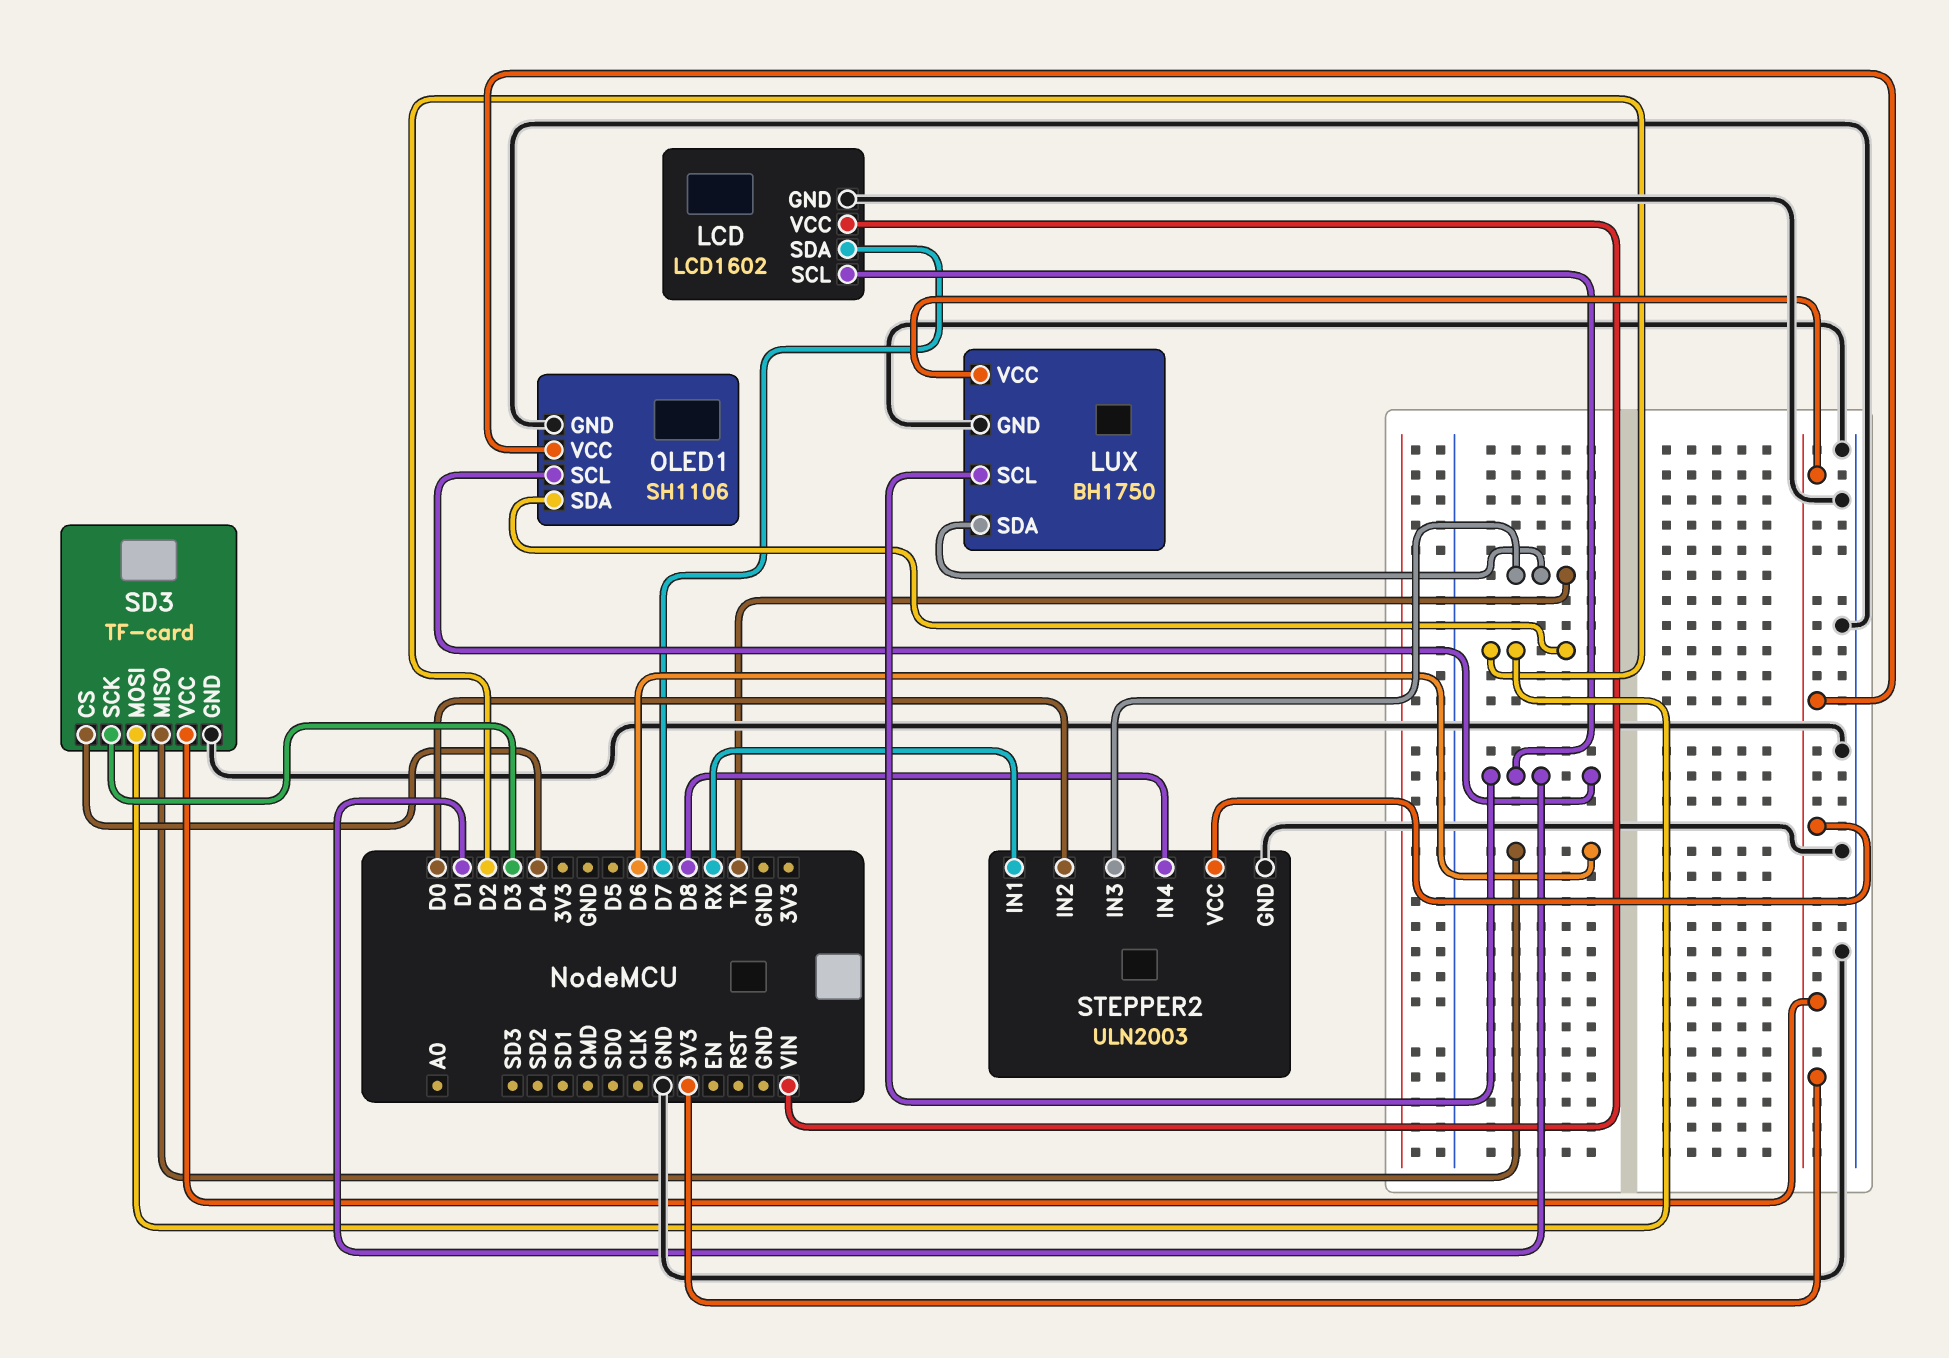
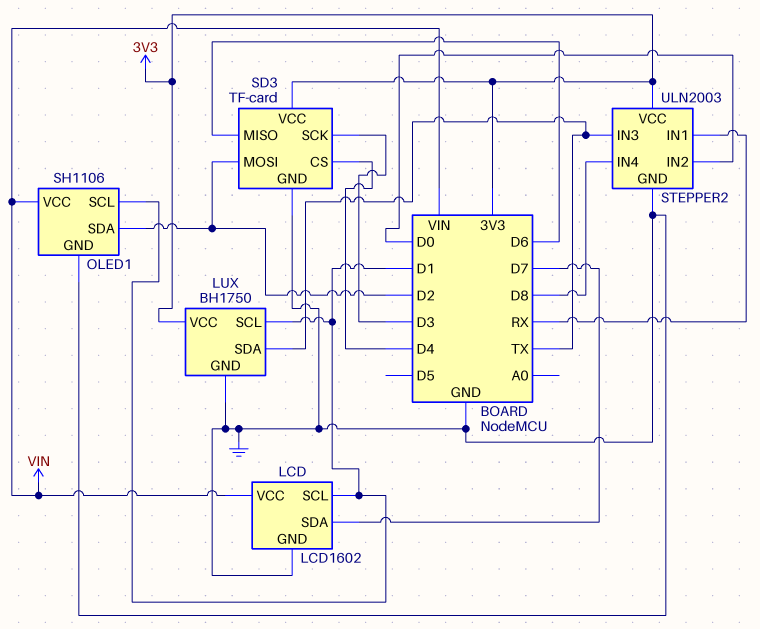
OLED1 pin VCC: 3V3 -> VIN

